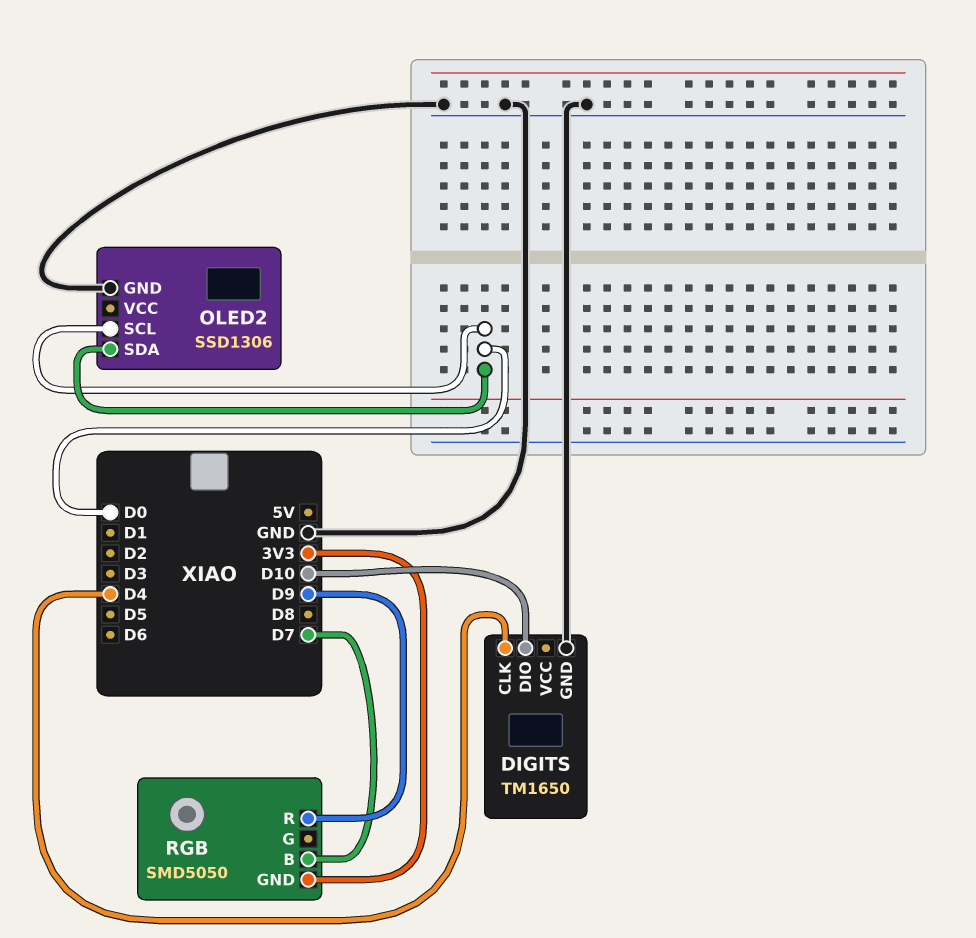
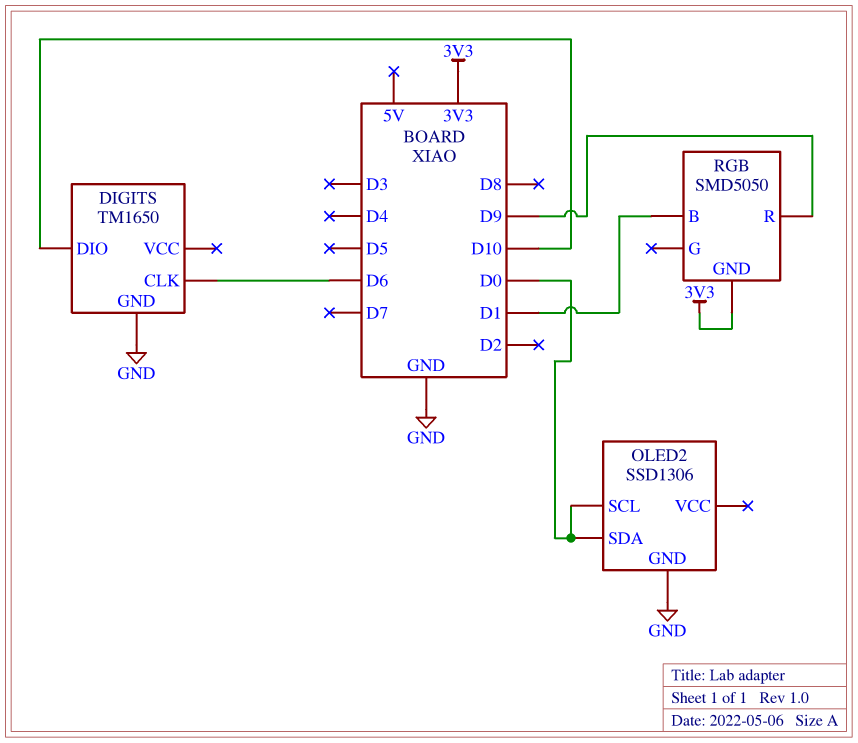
DIGITS pin CLK: D4 -> D6
RGB pin B: D7 -> D1

